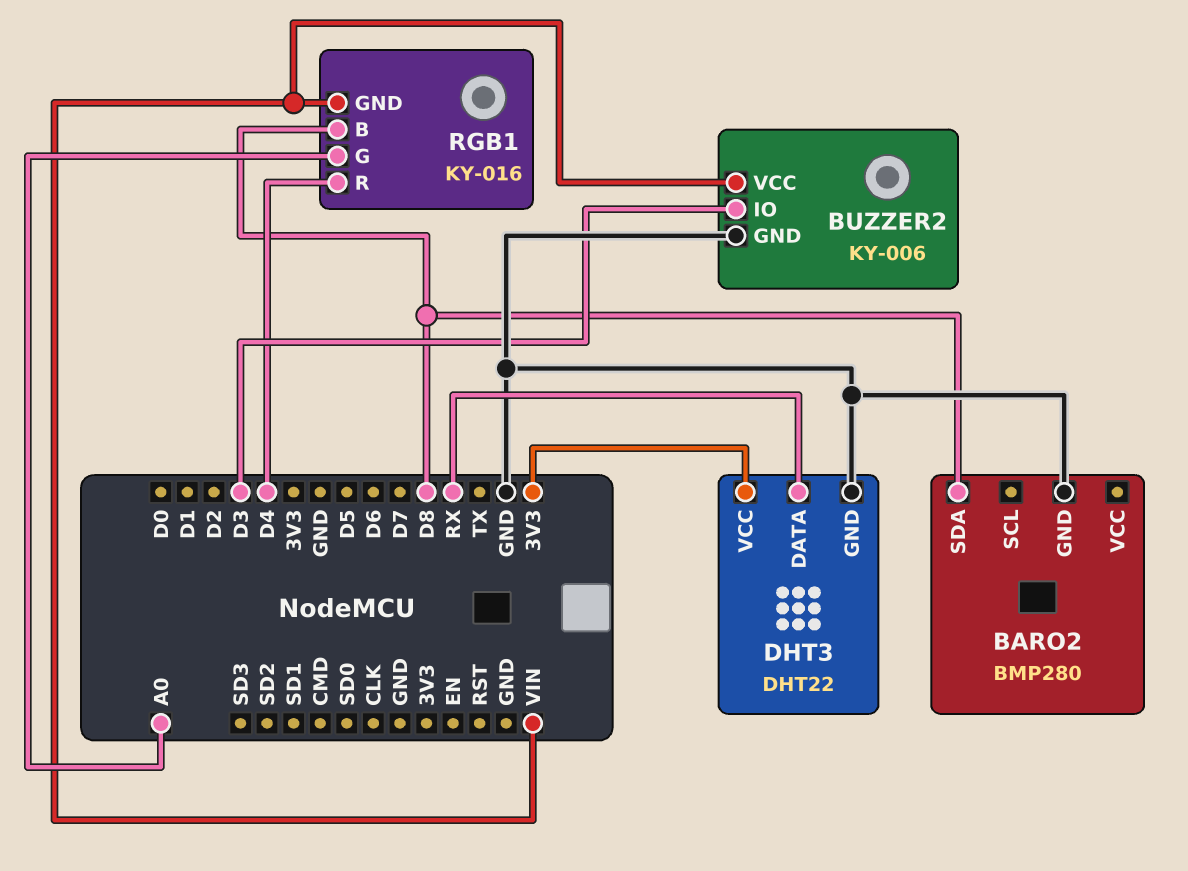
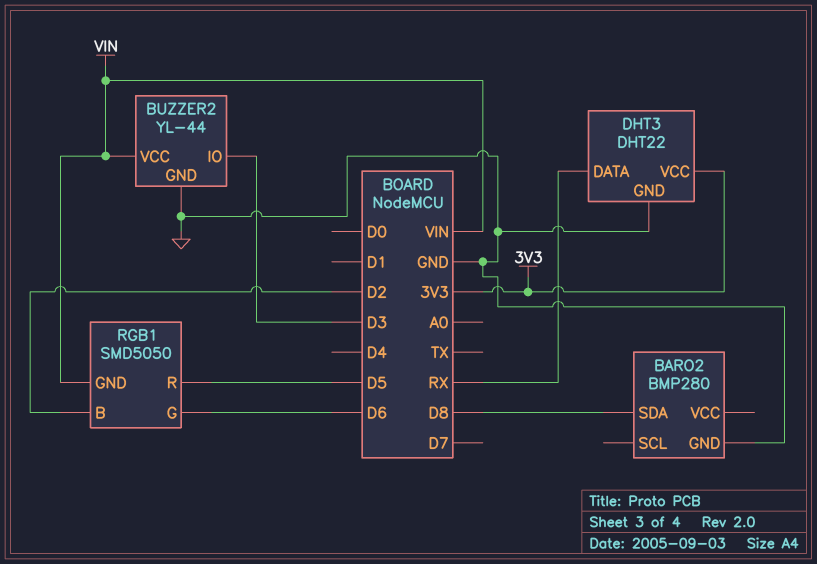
BUZZER2: KY-006 -> YL-44
RGB1: KY-016 -> SMD5050
RGB1 pin B: D8 -> D2
RGB1 pin G: A0 -> D6
RGB1 pin R: D4 -> D5

